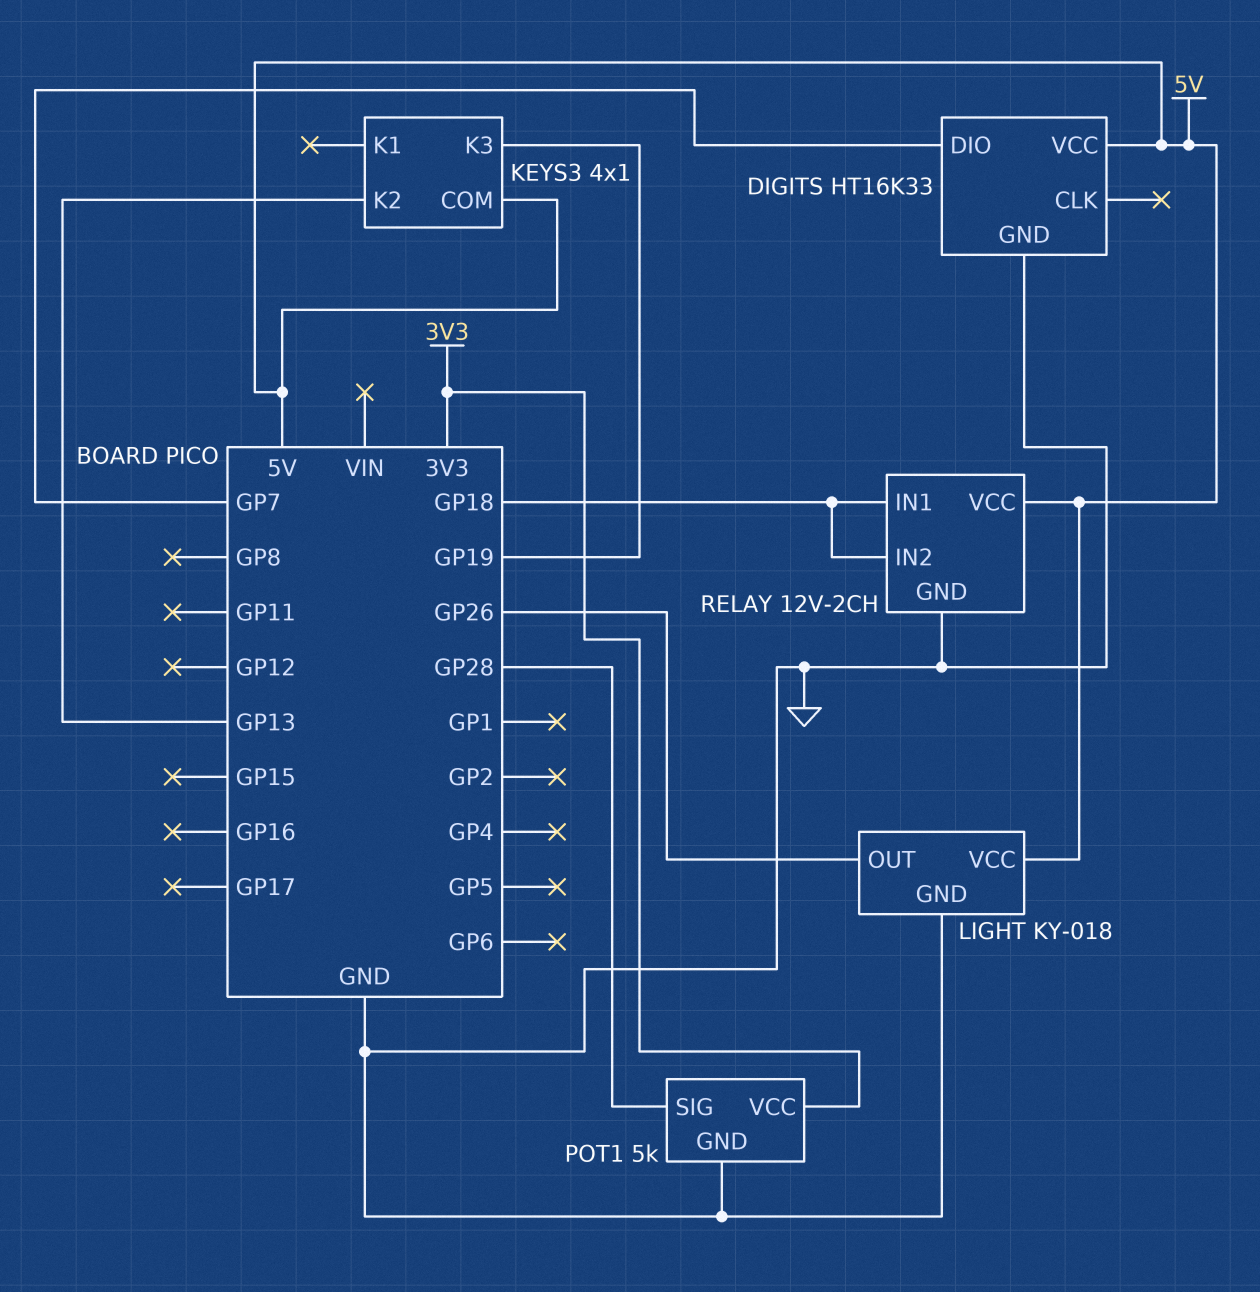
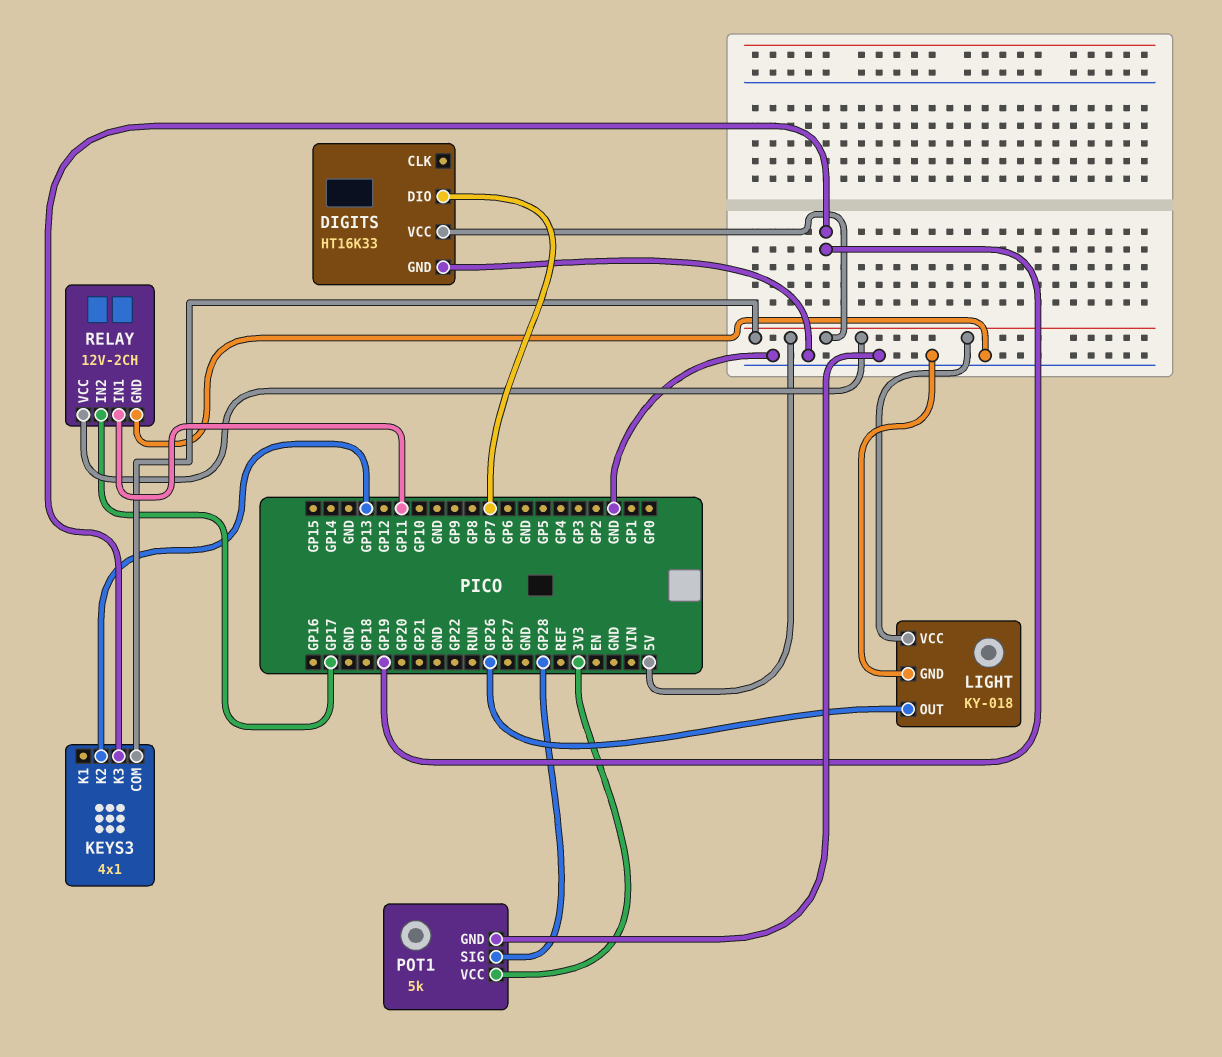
RELAY pin IN1: GP18 -> GP11
RELAY pin IN2: GP18 -> GP17

